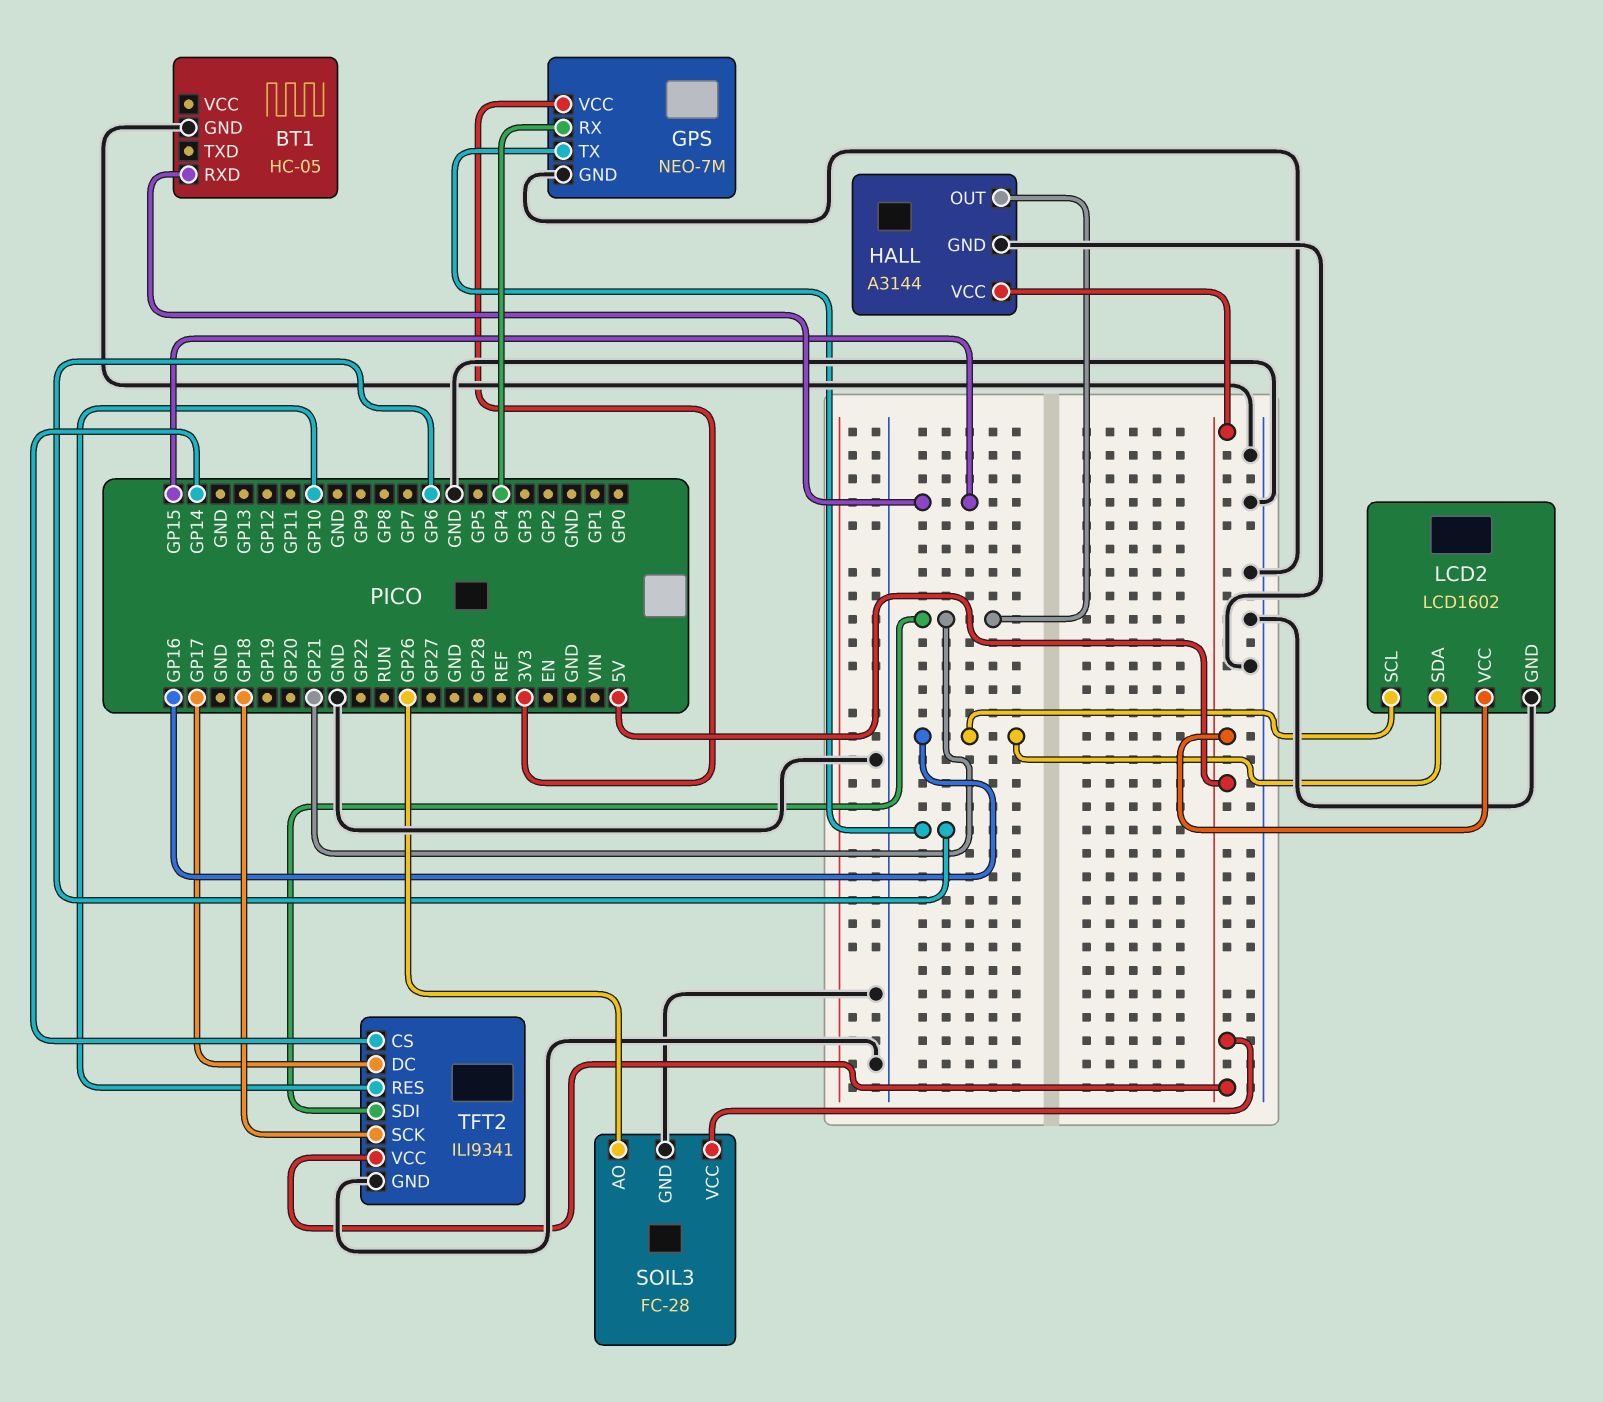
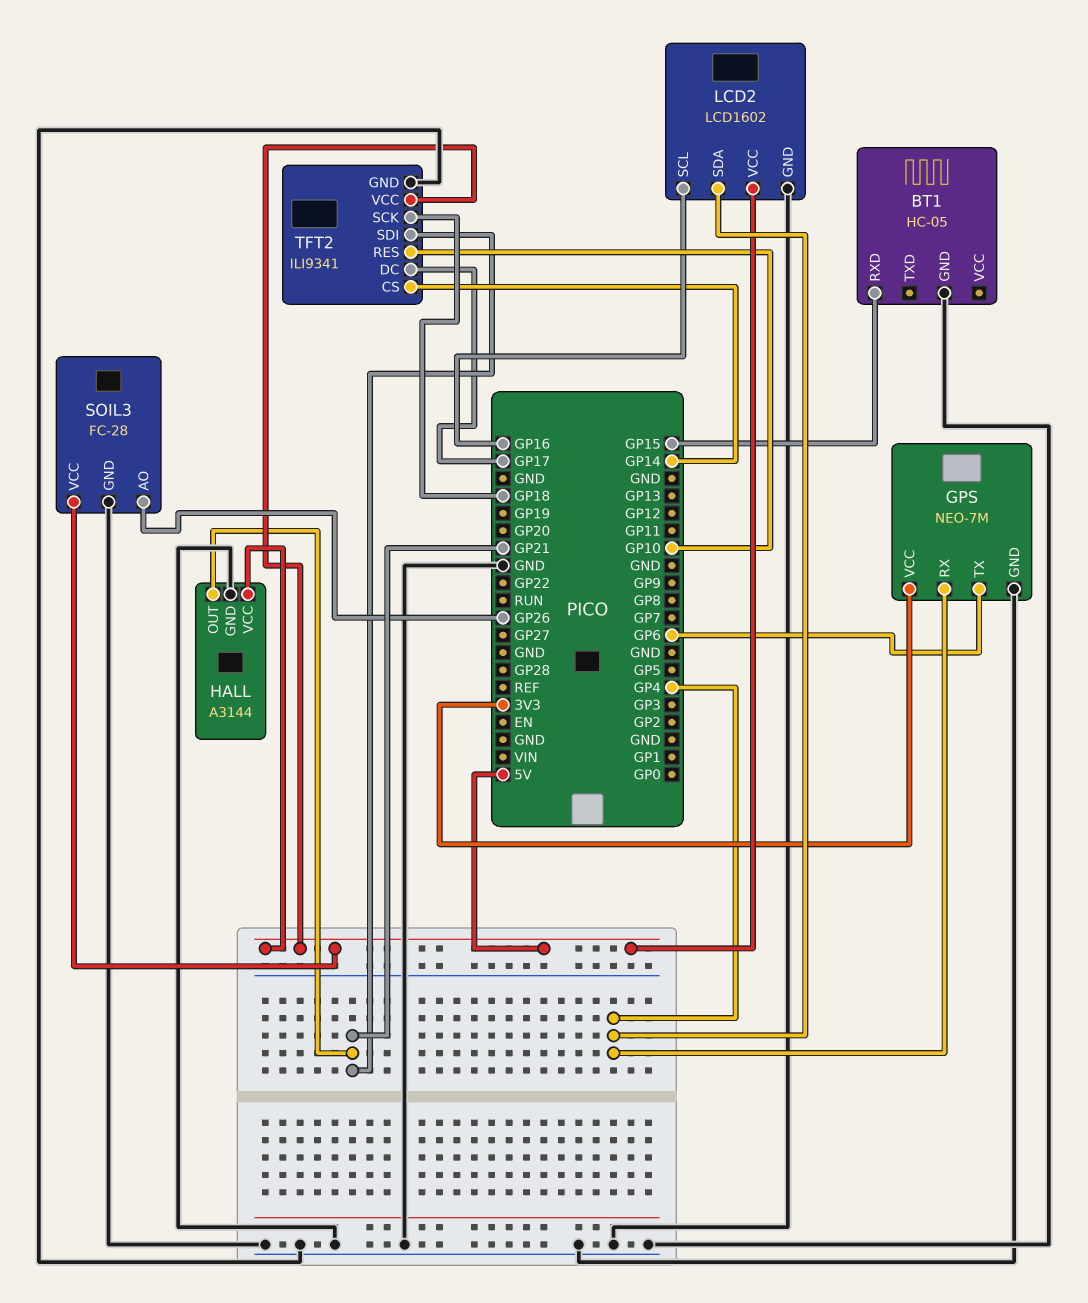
LCD2 pin SDA: GP16 -> GP4

